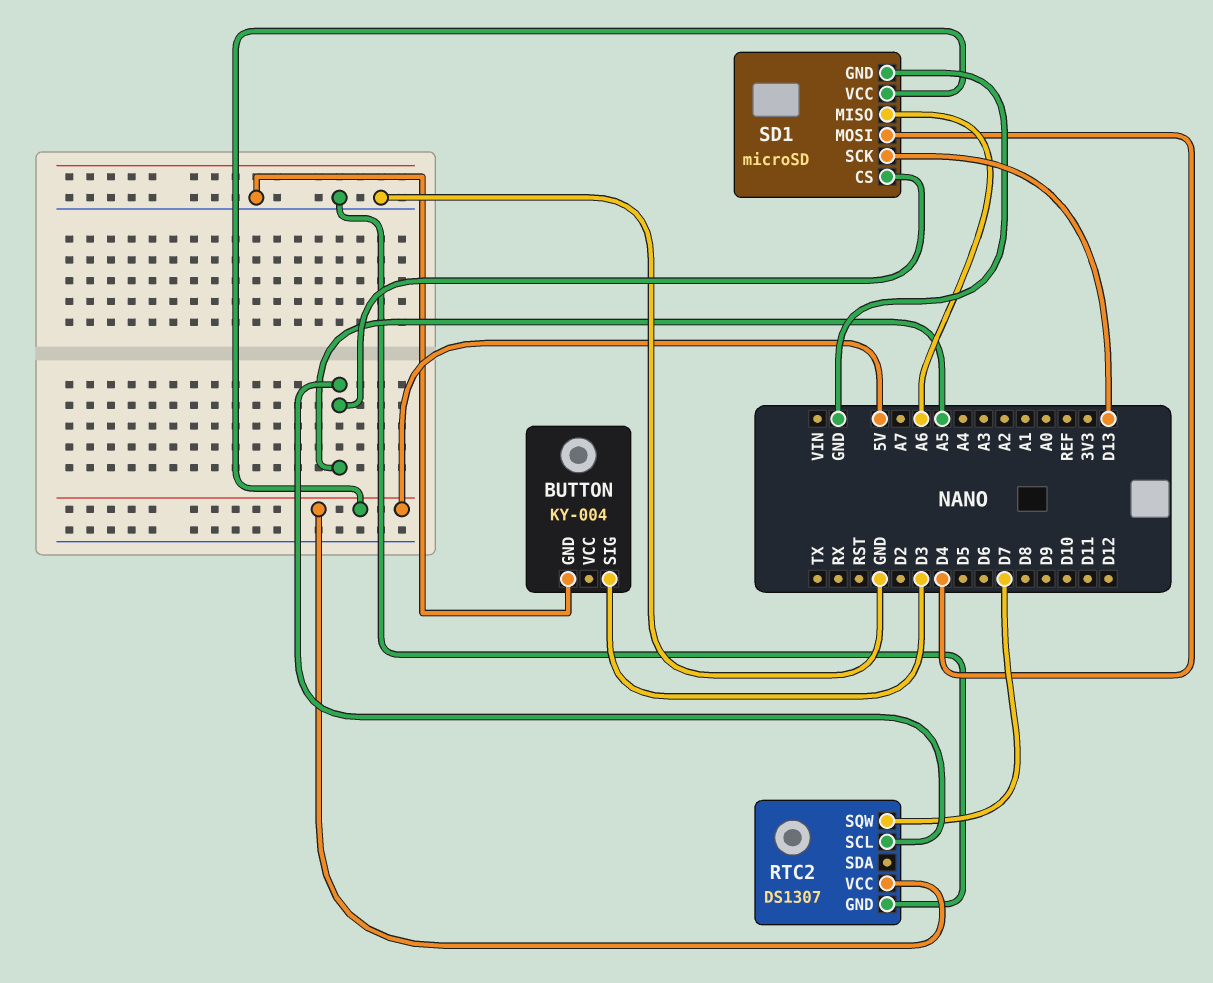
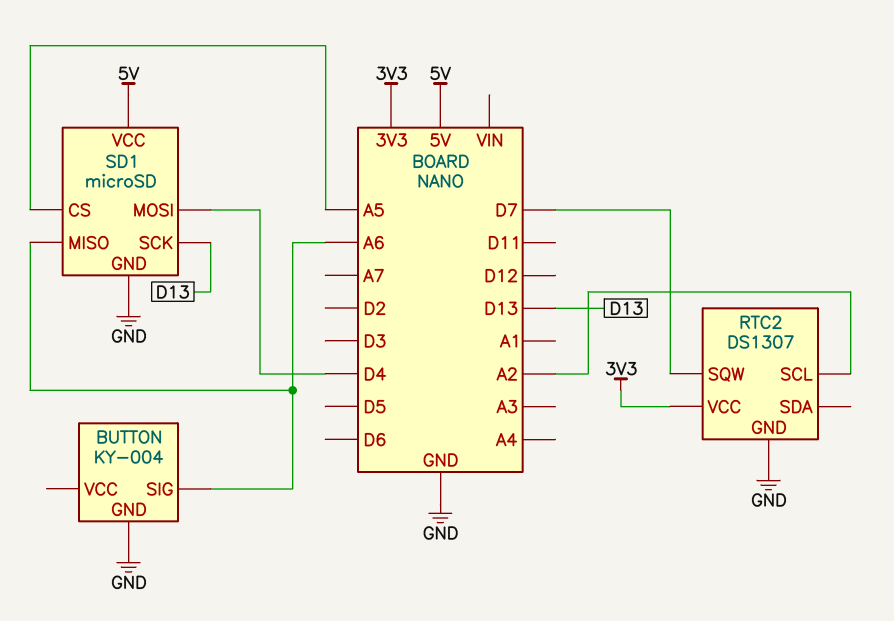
BUTTON pin SIG: D3 -> A6
RTC2 pin SCL: A5 -> A2
RTC2 pin VCC: 5V -> 3V3

